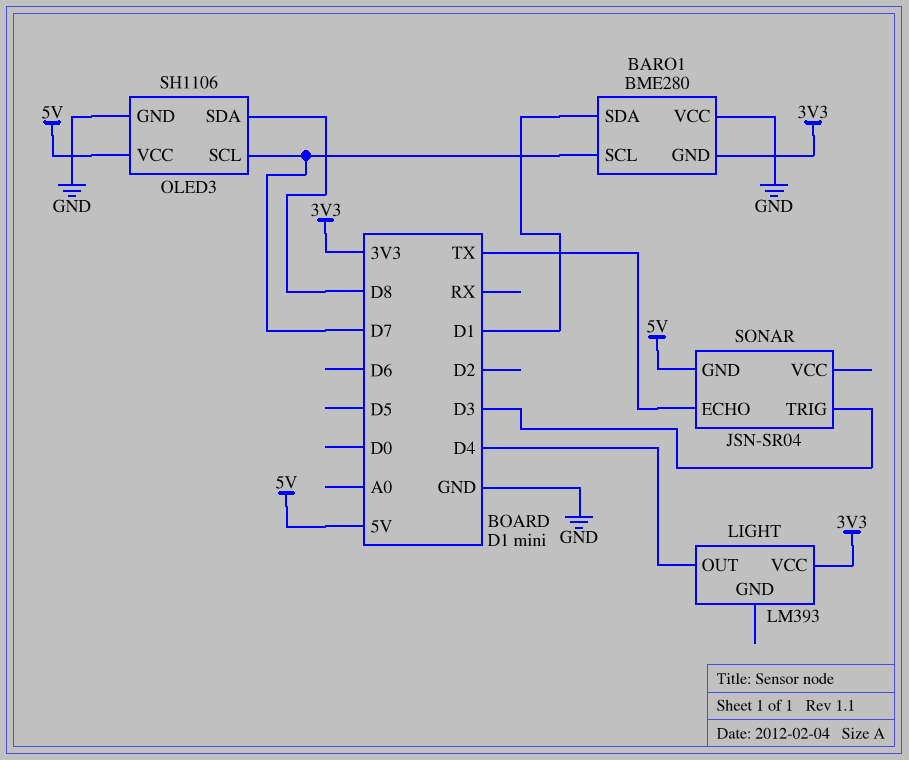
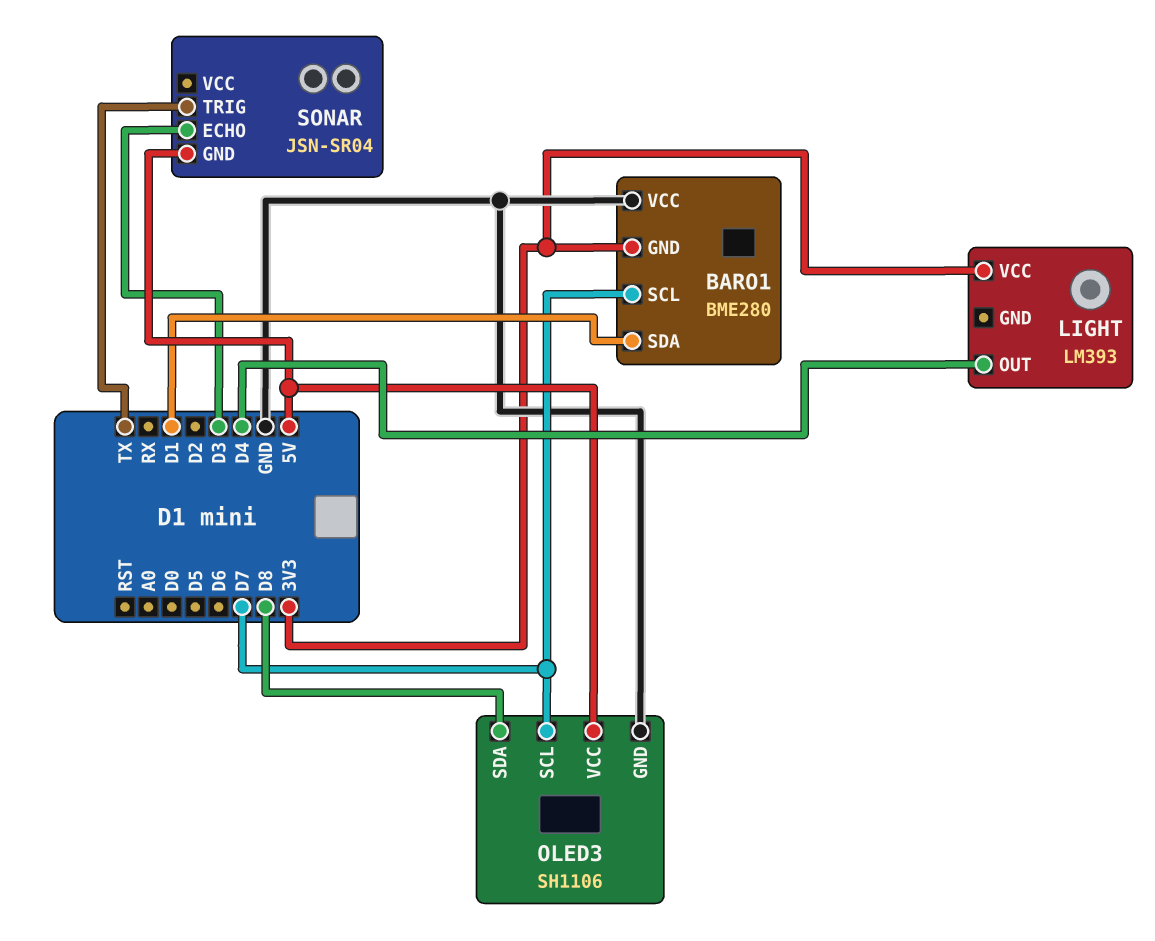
SONAR pin ECHO: TX -> D3
SONAR pin TRIG: D3 -> TX

